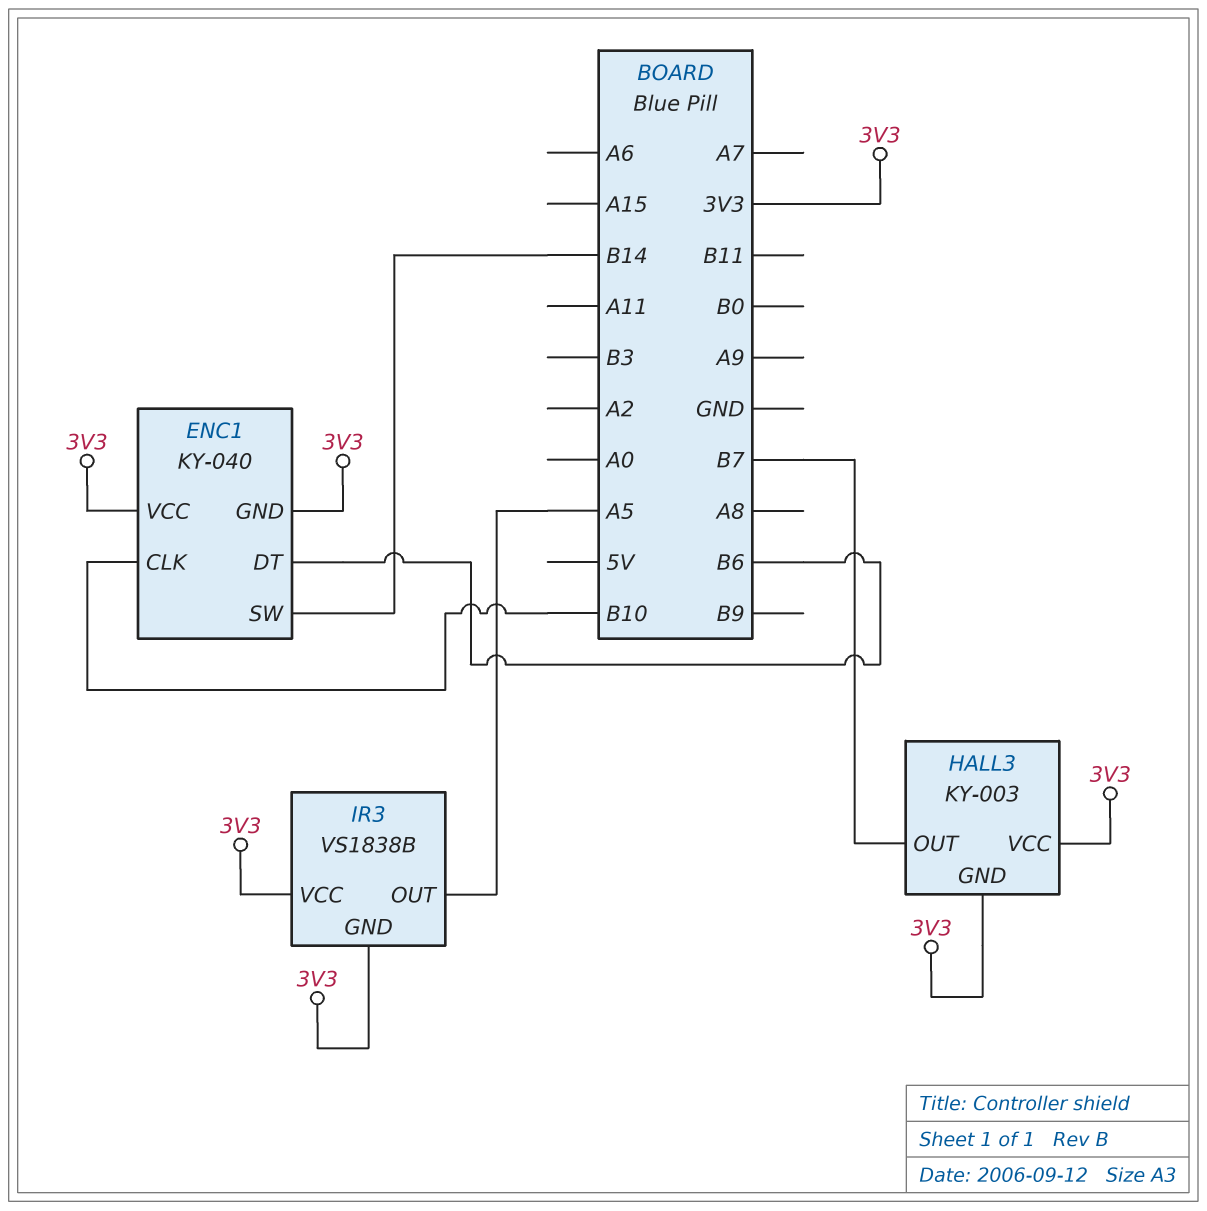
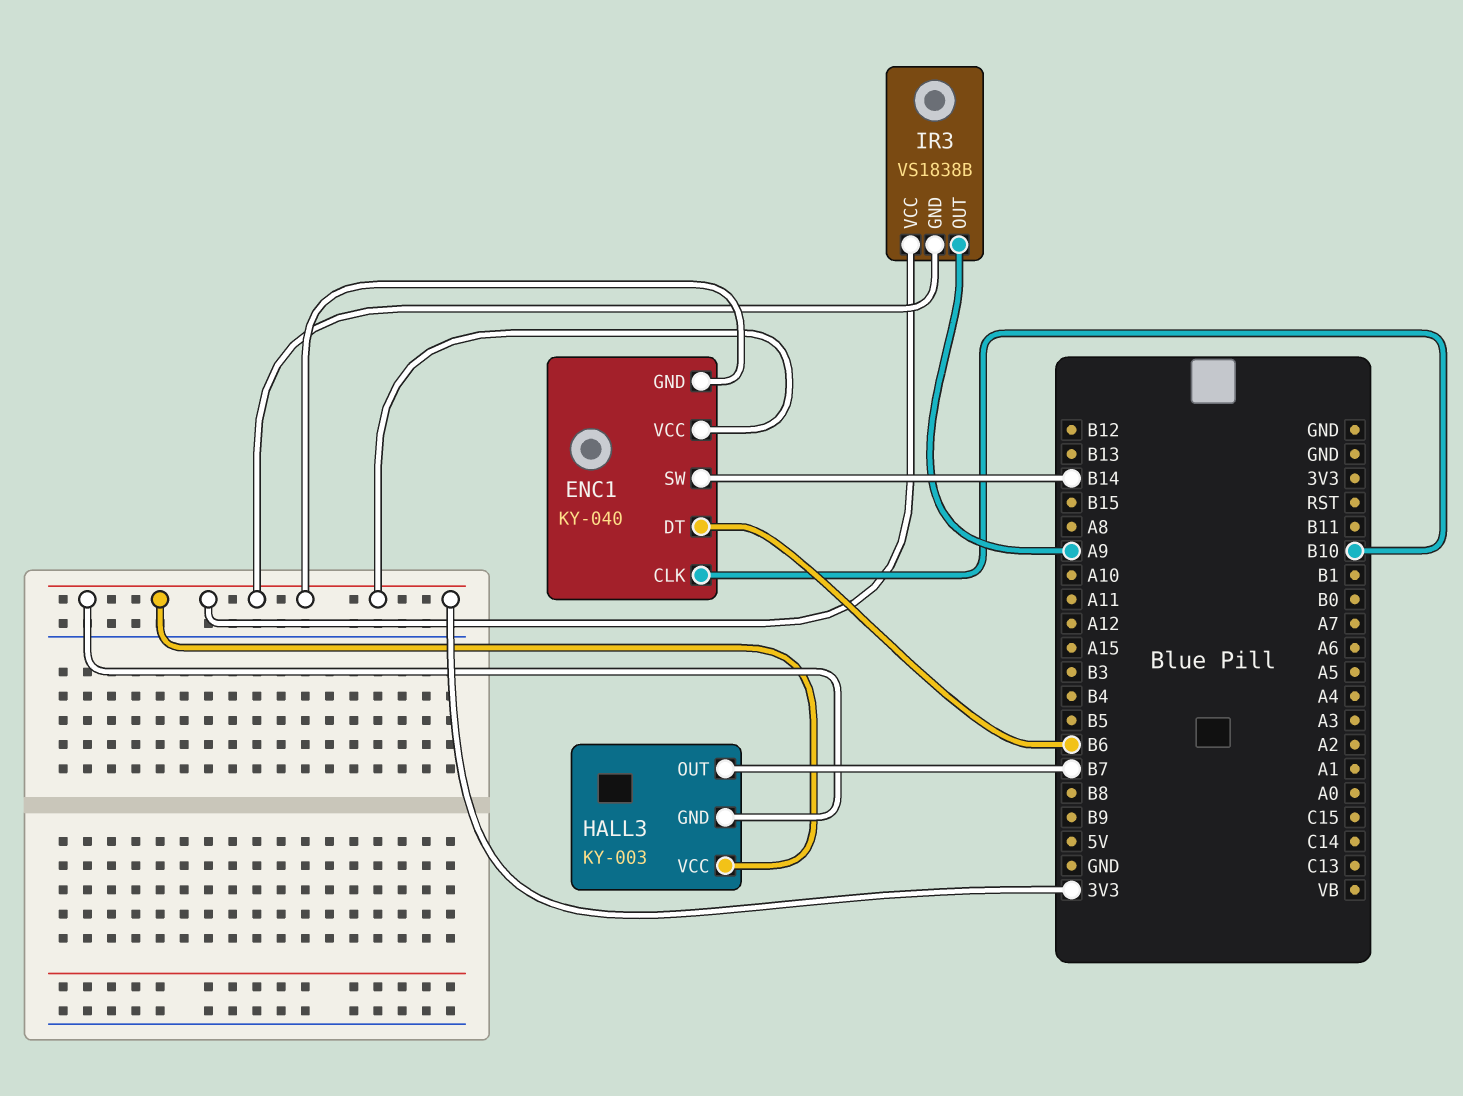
IR3 pin OUT: A5 -> A9

